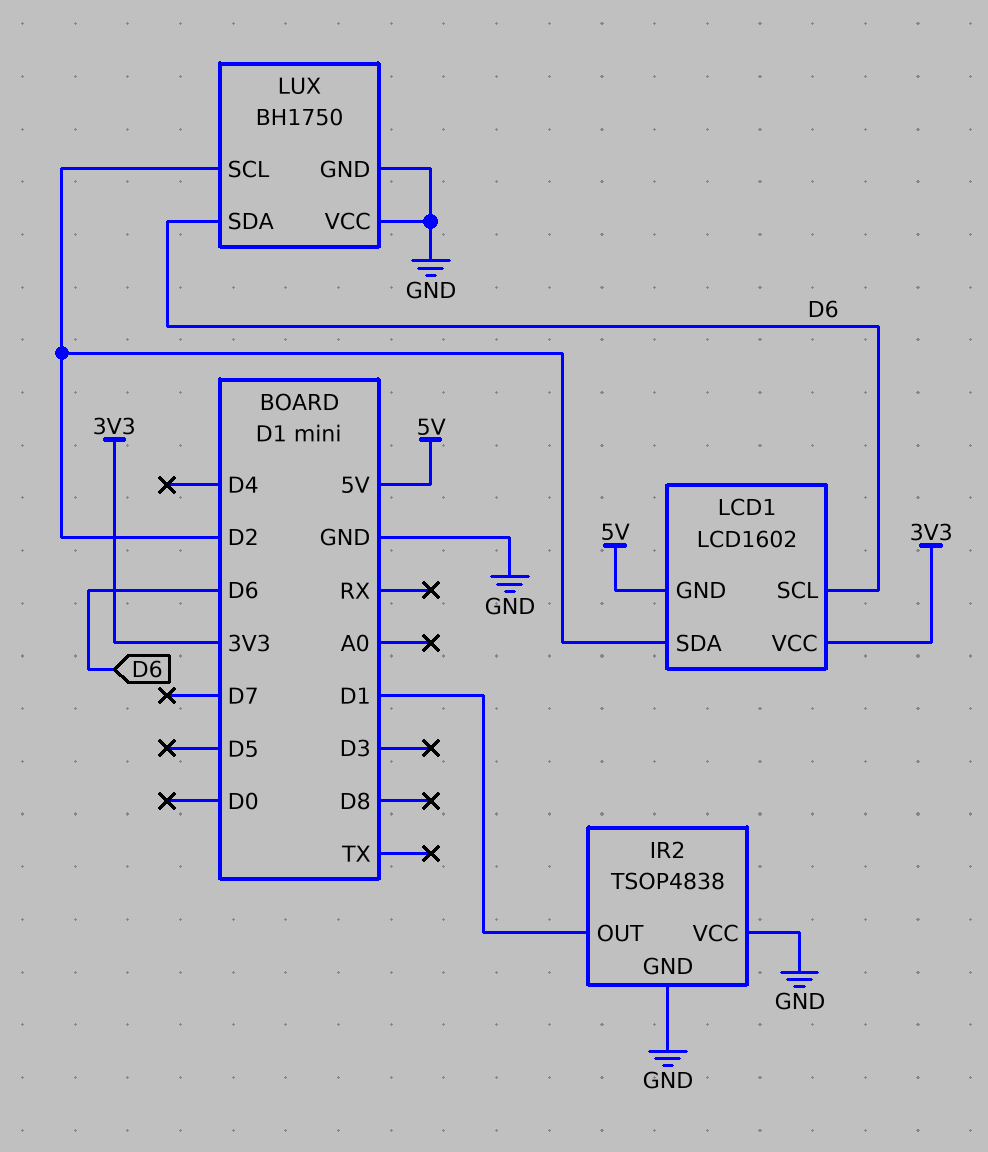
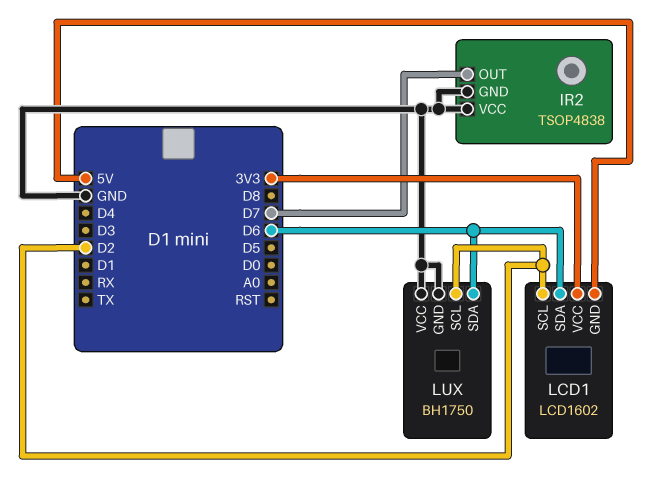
IR2 pin OUT: D1 -> D7
LCD1 pin SCL: D6 -> D2
LCD1 pin SDA: D2 -> D6

